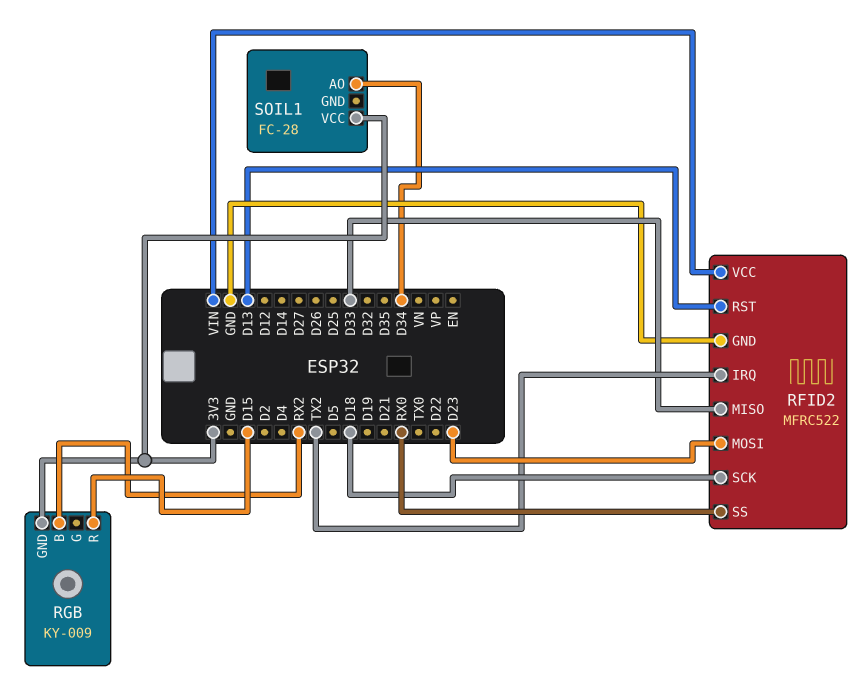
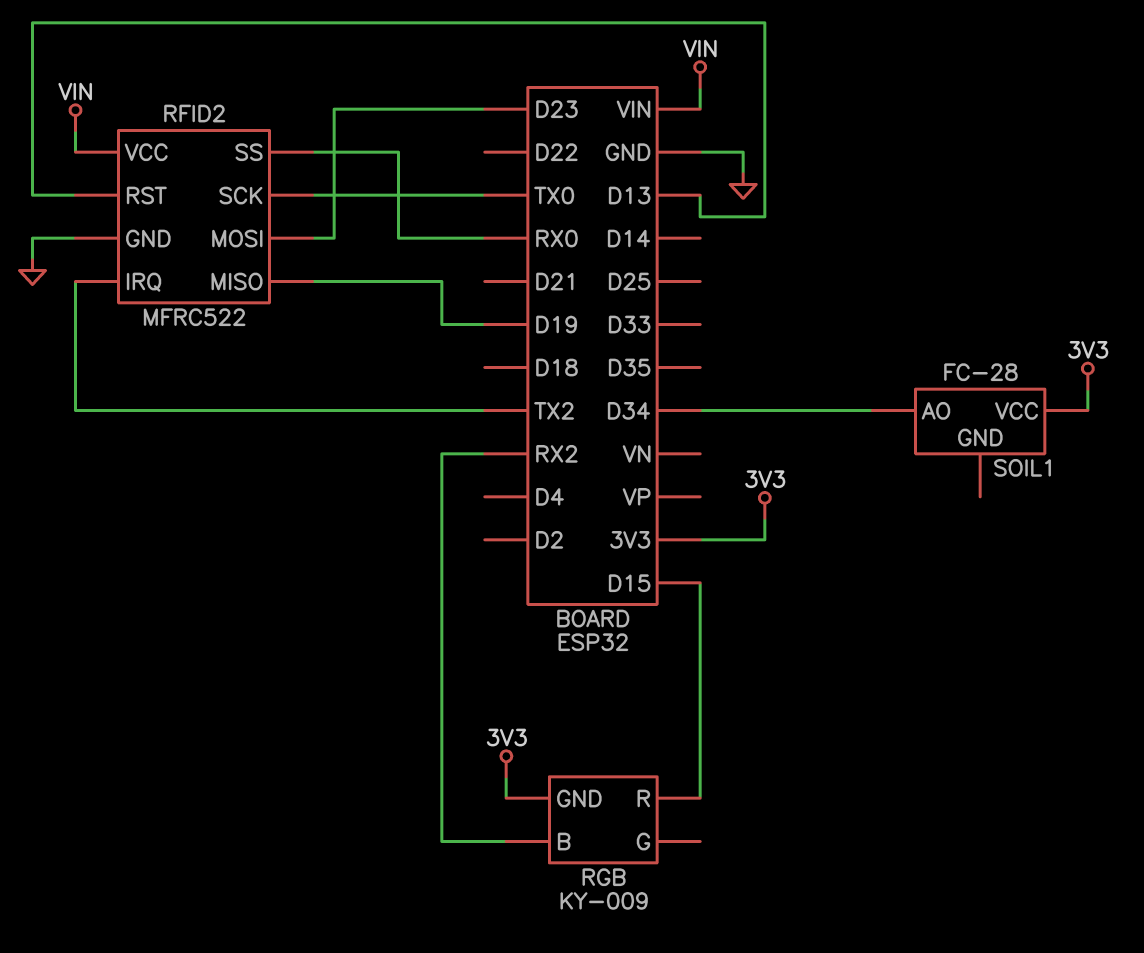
RFID2 pin MISO: D33 -> D19
RFID2 pin SCK: D18 -> TX0

